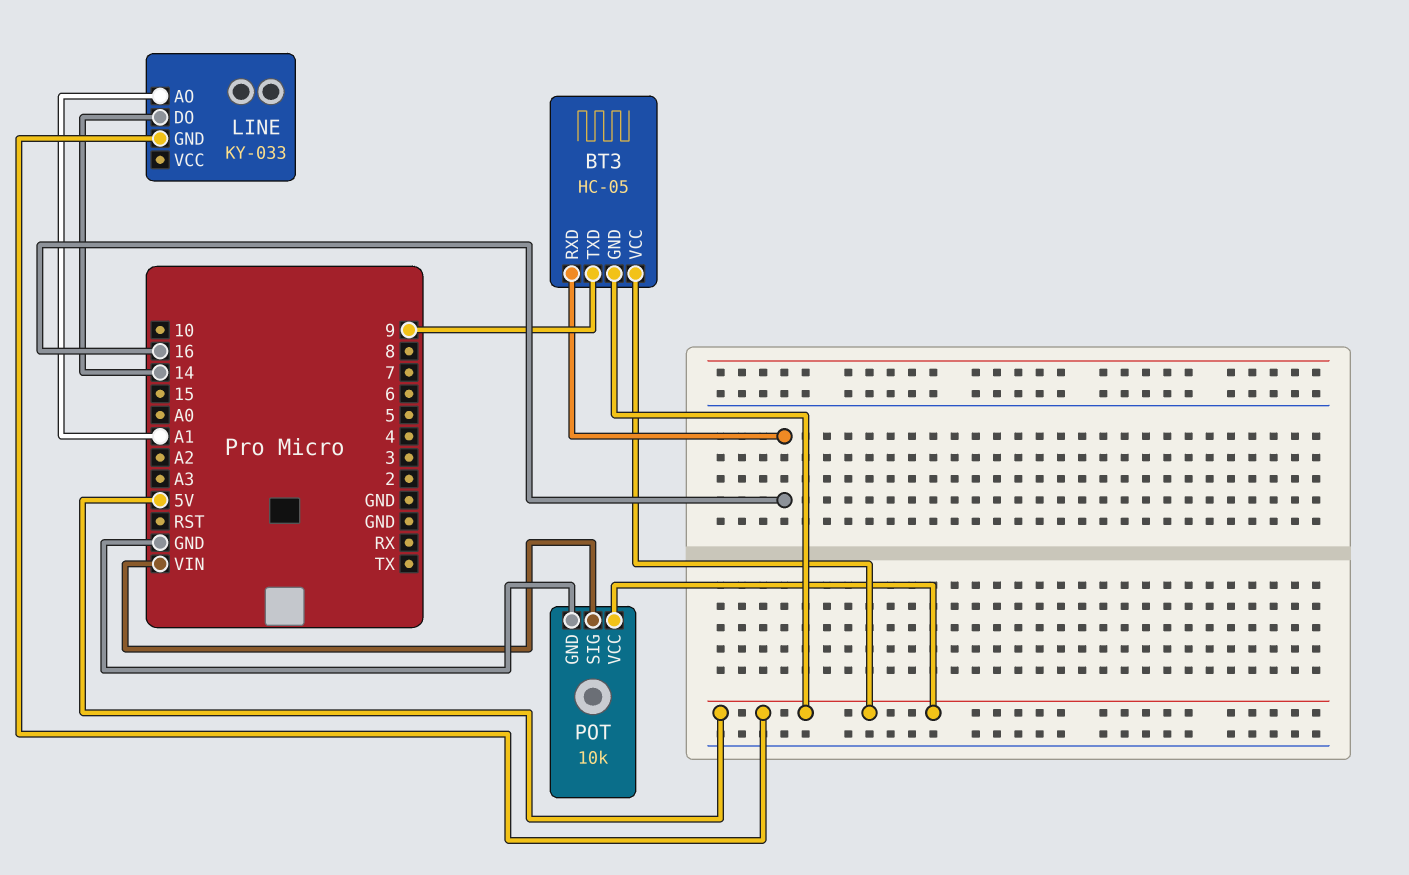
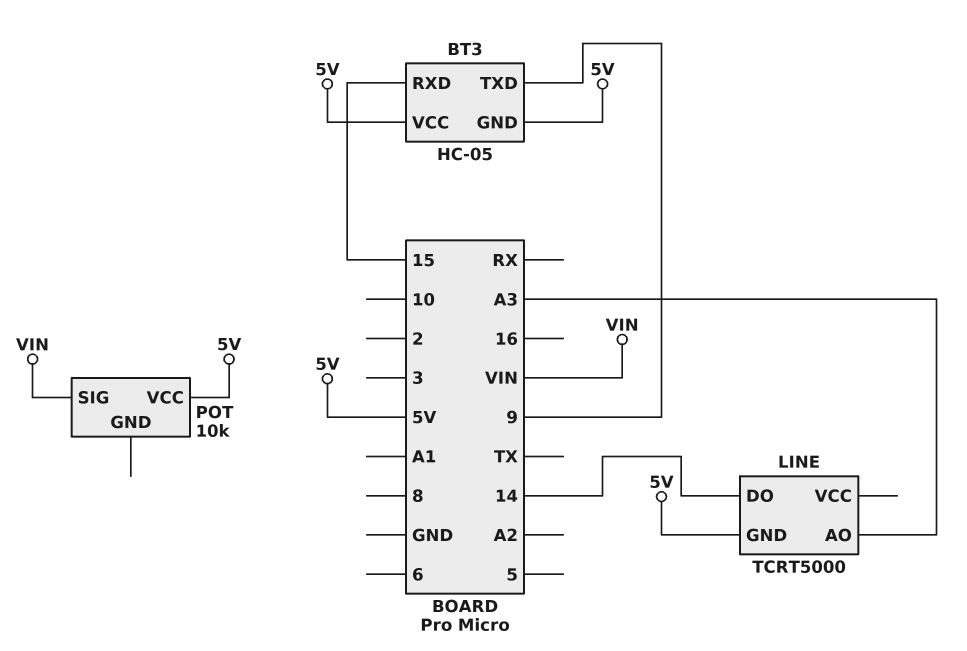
BT3 pin RXD: 16 -> 15
LINE: KY-033 -> TCRT5000
LINE pin AO: A1 -> A3
POT pin GND: GND -> none

